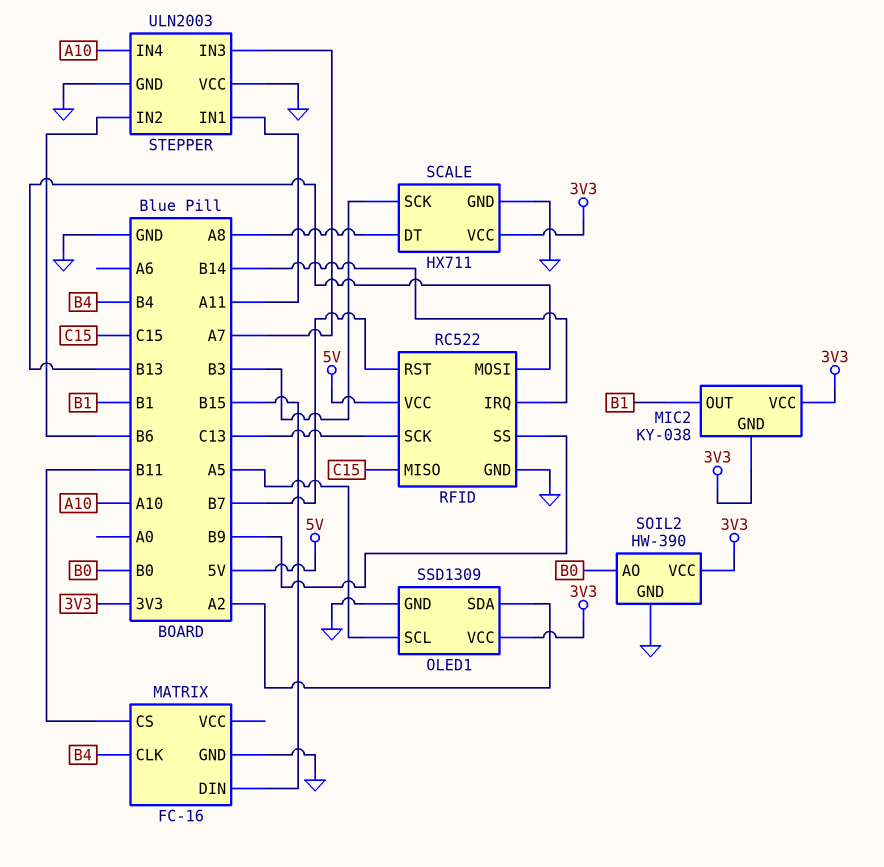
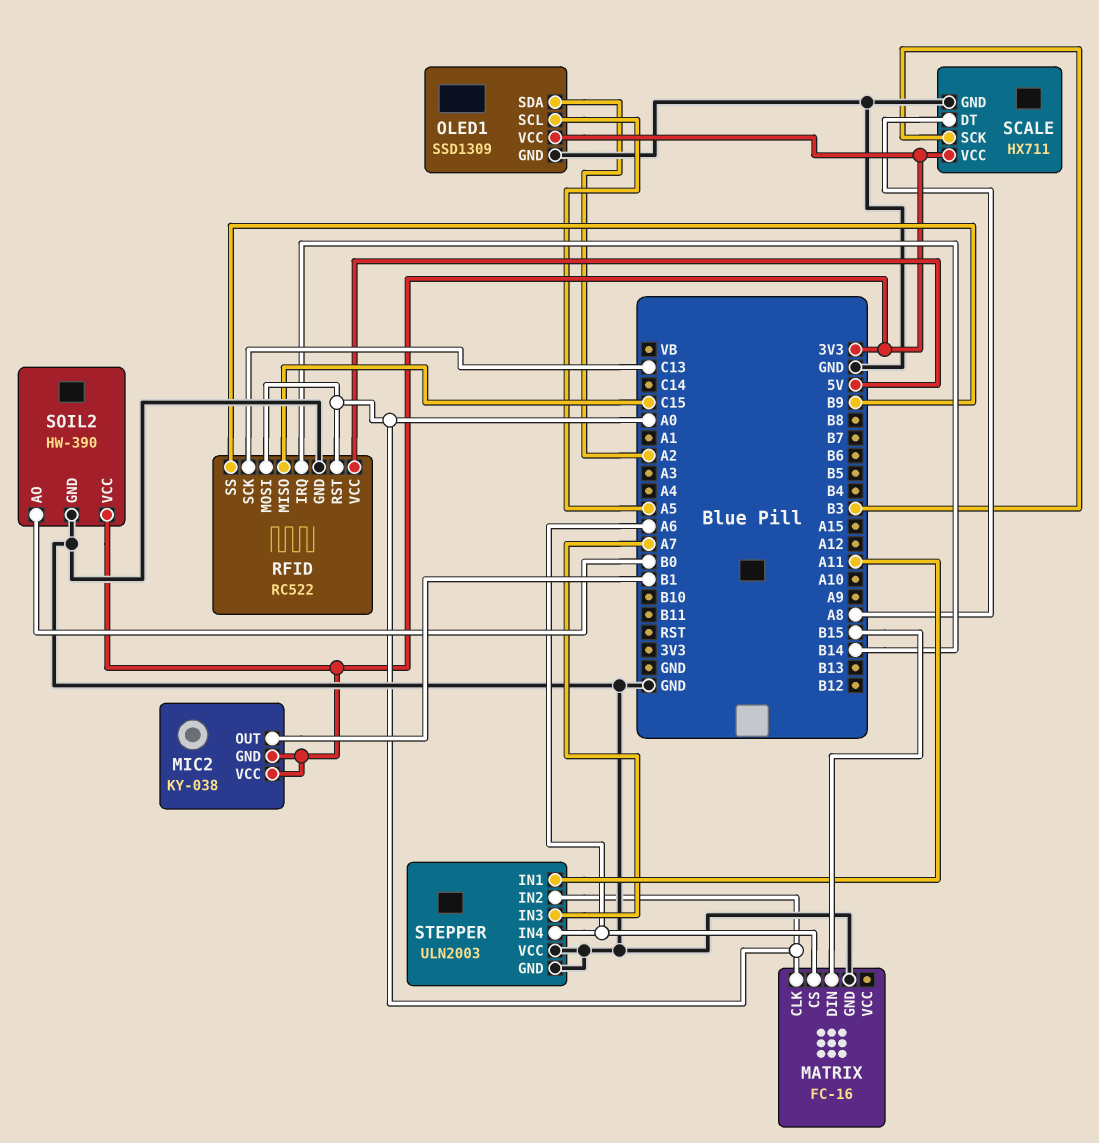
MATRIX pin CLK: B4 -> A0
MATRIX pin CS: B11 -> A6
RFID pin MOSI: B13 -> A0
RFID pin RST: B7 -> A0
STEPPER pin IN2: B6 -> A0
STEPPER pin IN4: A10 -> A6

